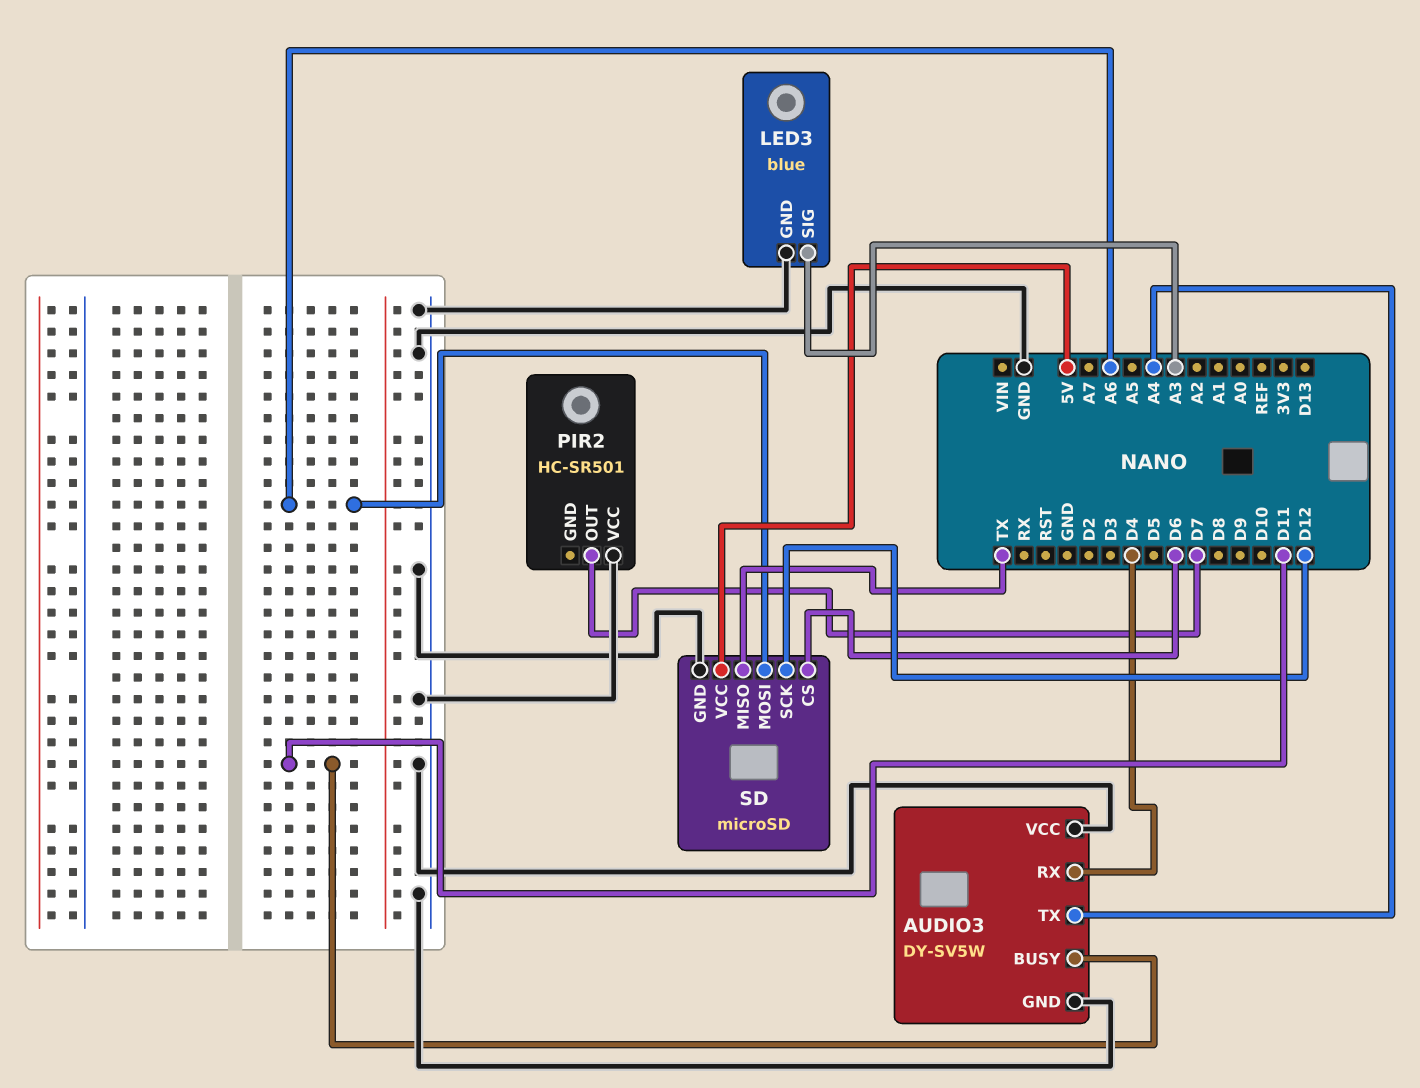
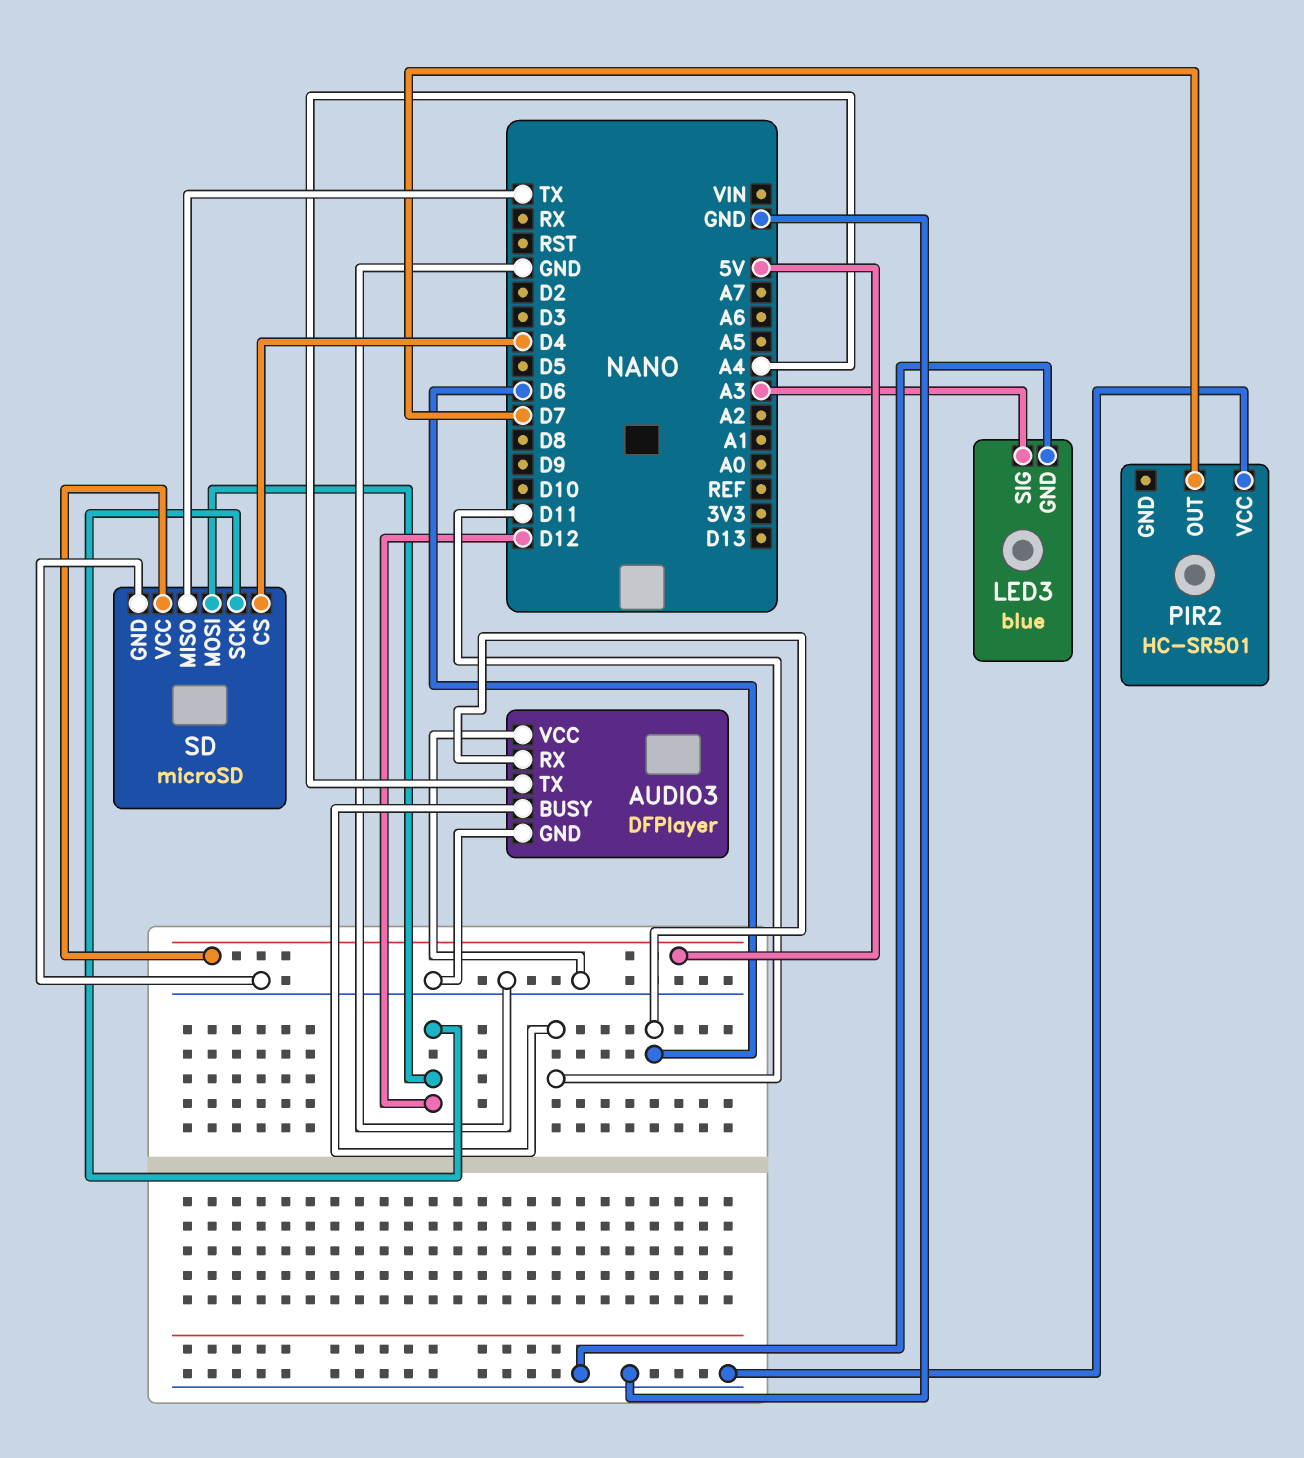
AUDIO3: DY-SV5W -> DFPlayer
AUDIO3 pin RX: D4 -> D6
SD pin CS: D6 -> D4
SD pin MOSI: A6 -> D12

